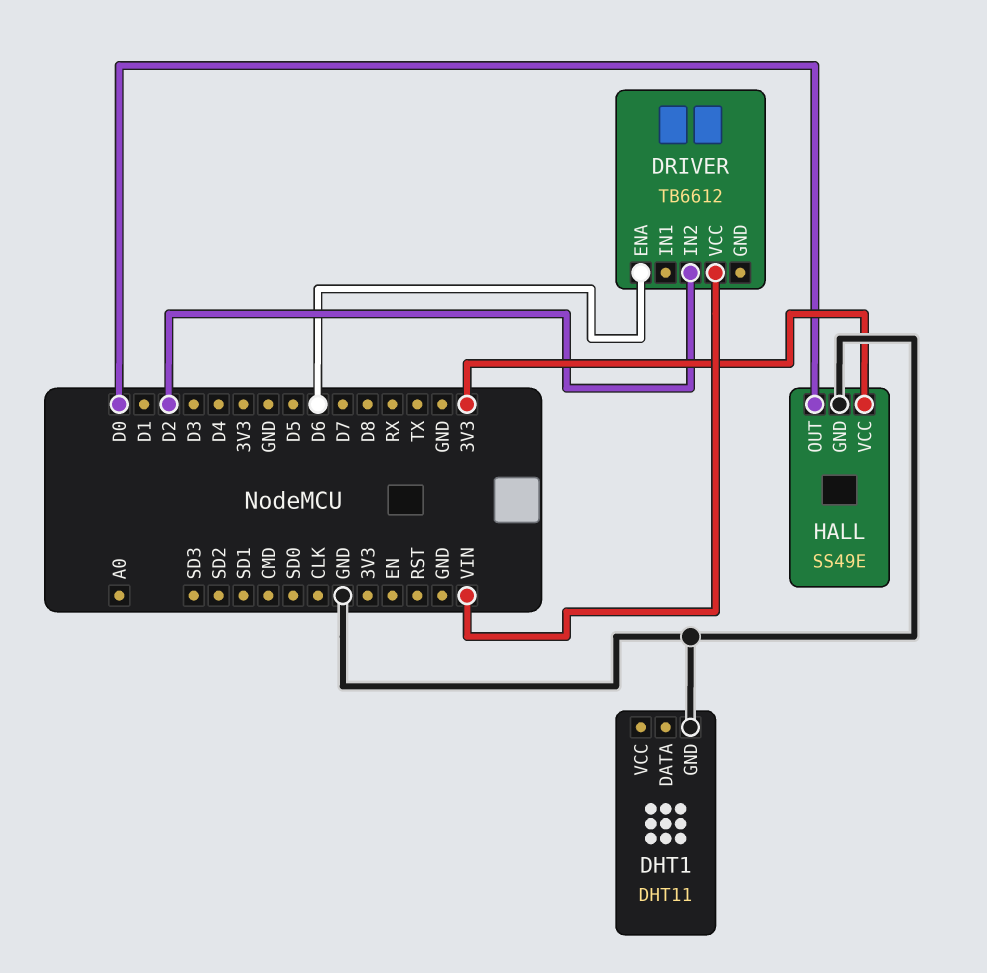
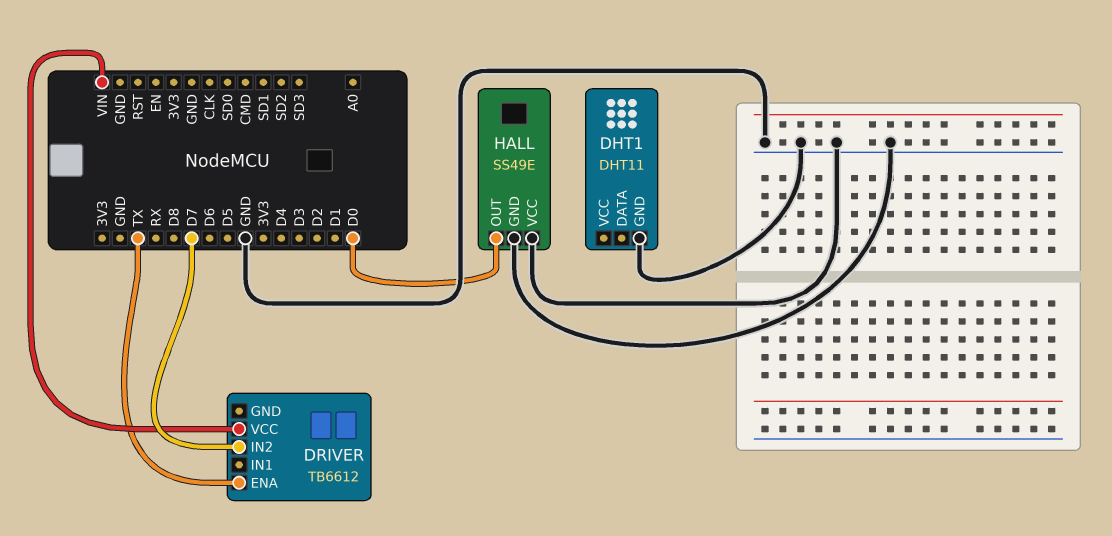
DRIVER pin ENA: D6 -> TX
DRIVER pin IN2: D2 -> D7
HALL pin VCC: 3V3 -> GND

